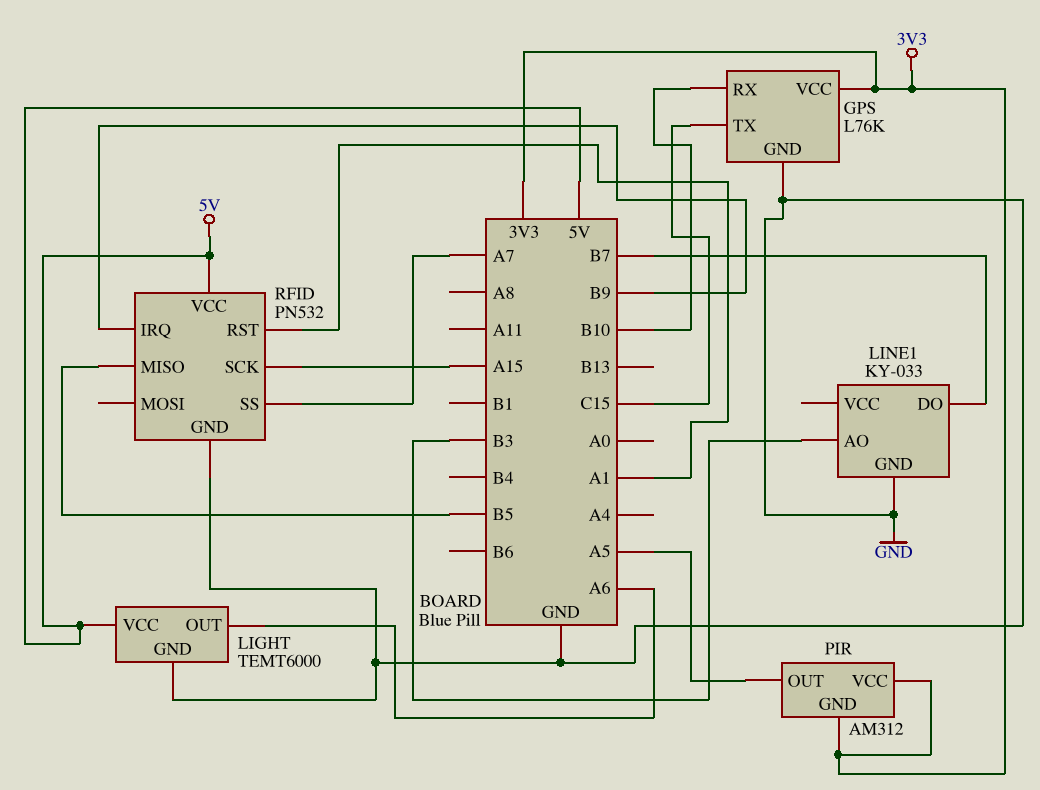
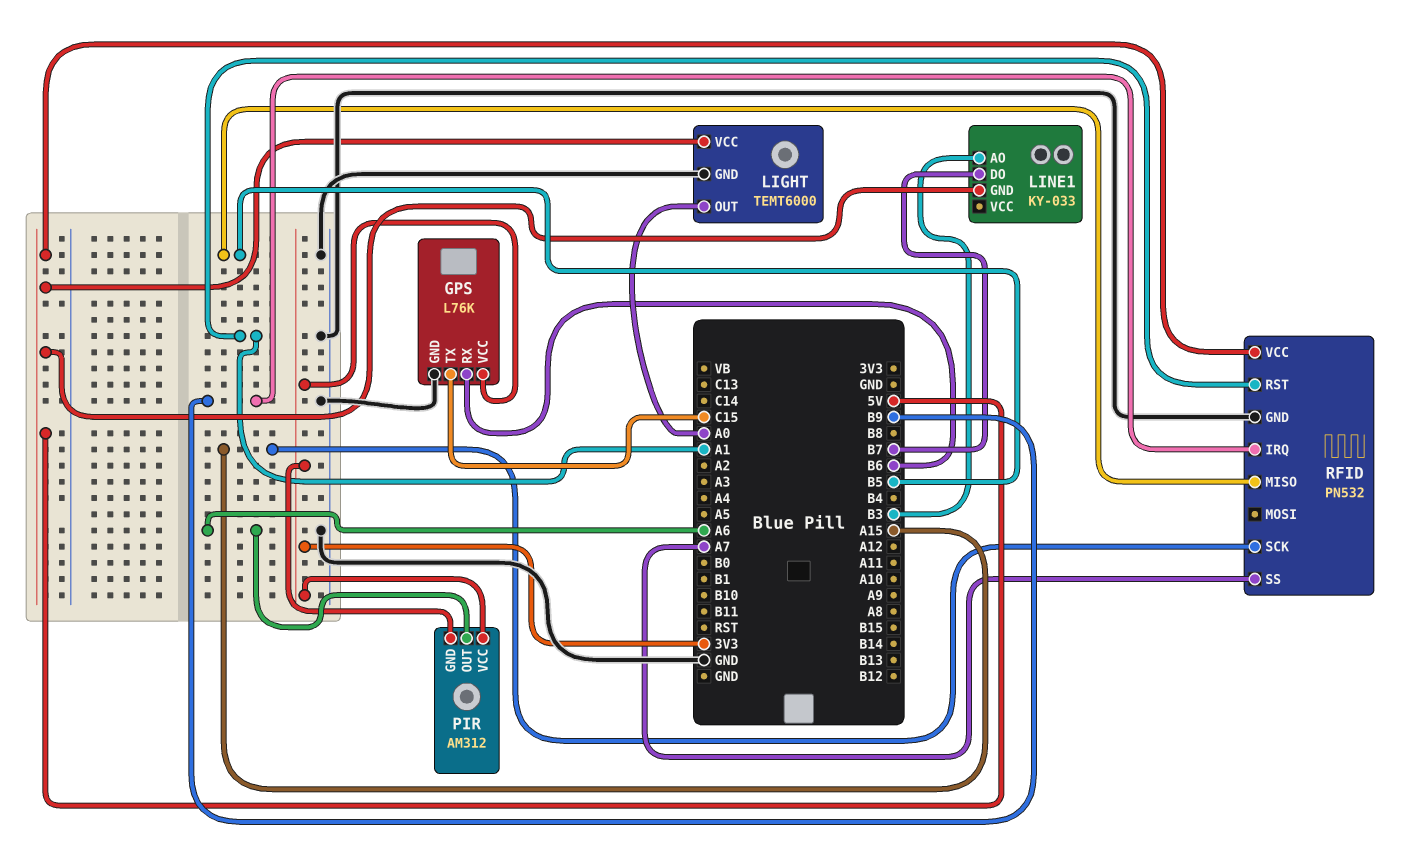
GPS pin RX: B10 -> B6
LIGHT pin OUT: A6 -> A0
LINE1 pin GND: GND -> 5V
PIR pin OUT: A5 -> A6

